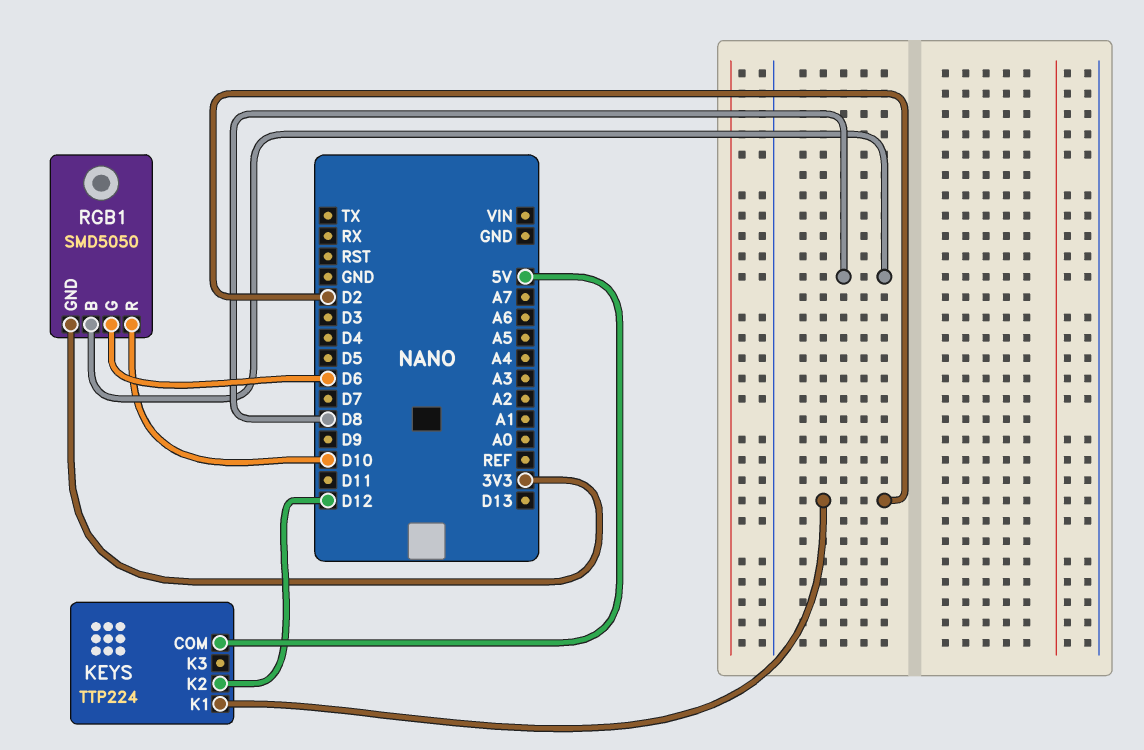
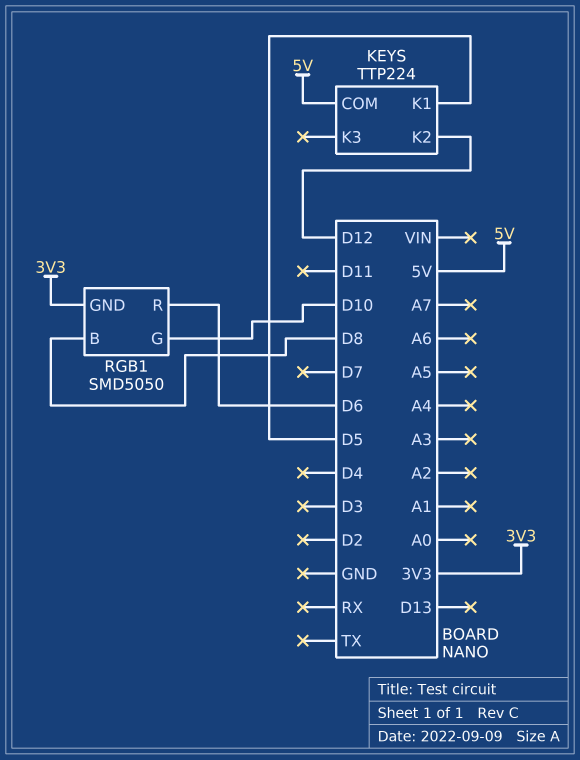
KEYS pin K1: D2 -> D5
RGB1 pin G: D6 -> D10
RGB1 pin R: D10 -> D6

